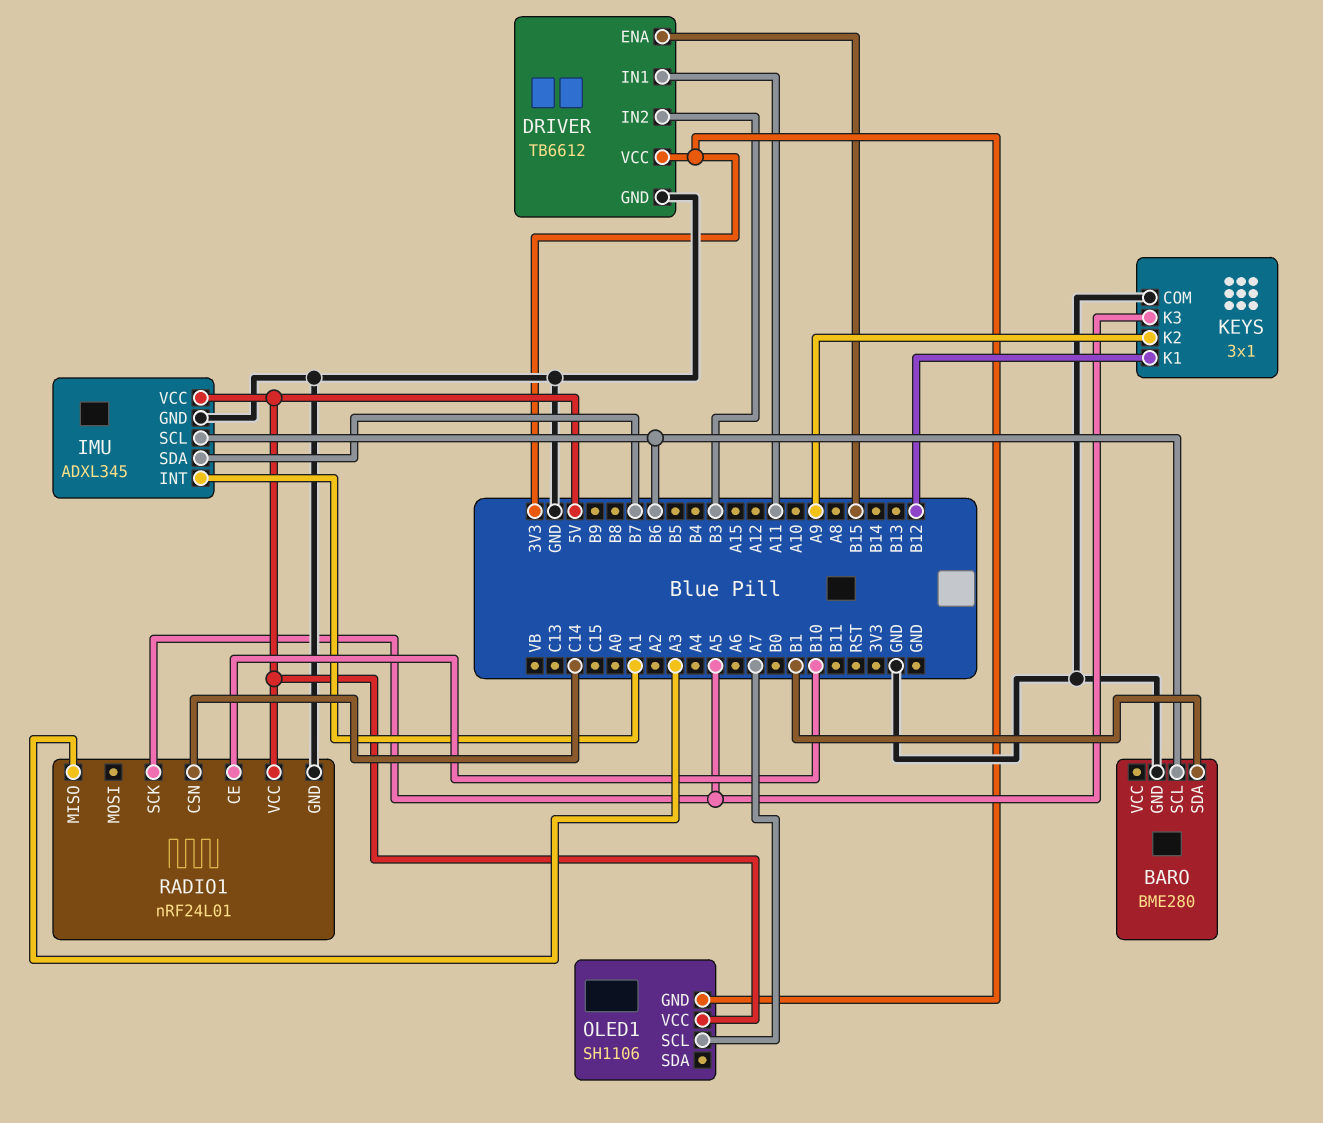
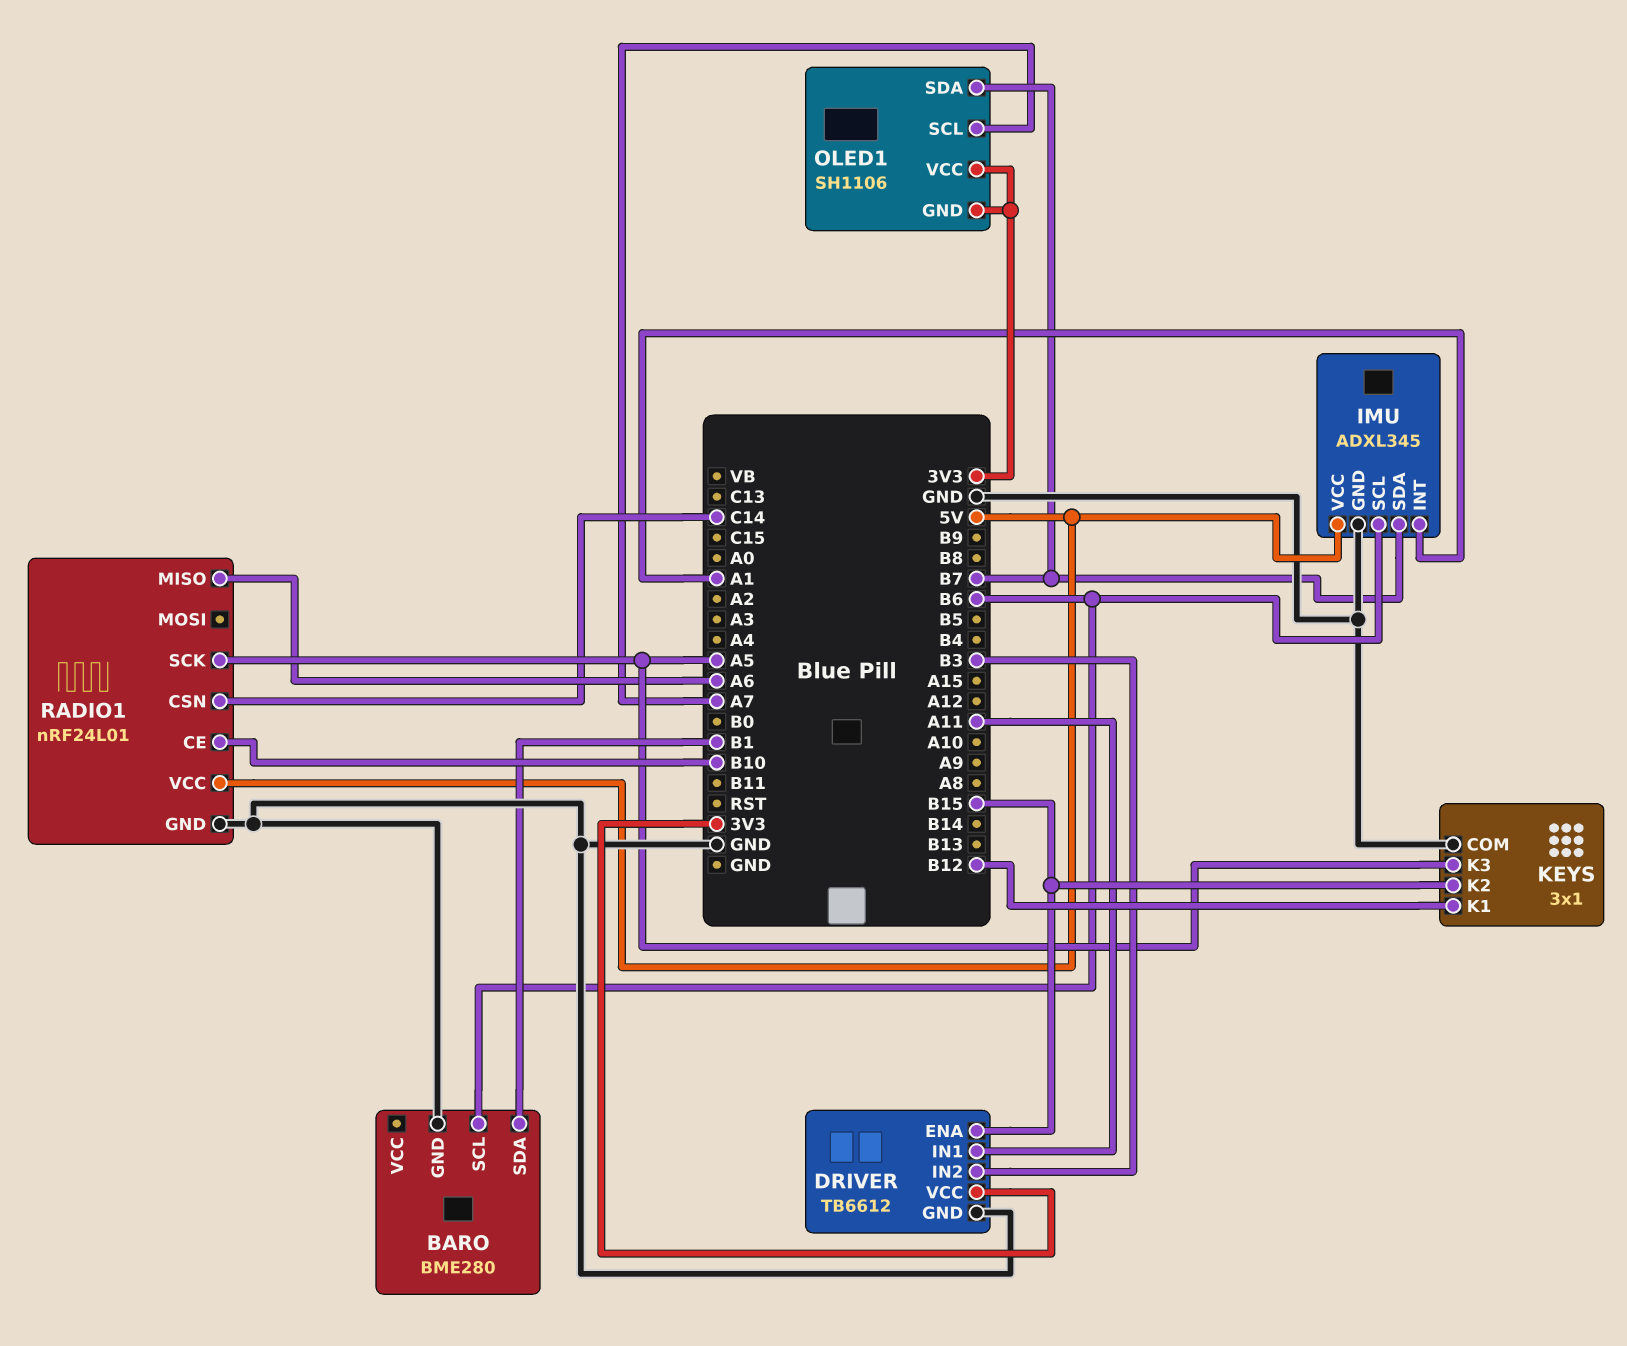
KEYS pin K2: A9 -> B15
OLED1 pin SDA: none -> B7
OLED1 pin VCC: 5V -> 3V3
RADIO1 pin MISO: A3 -> A6

